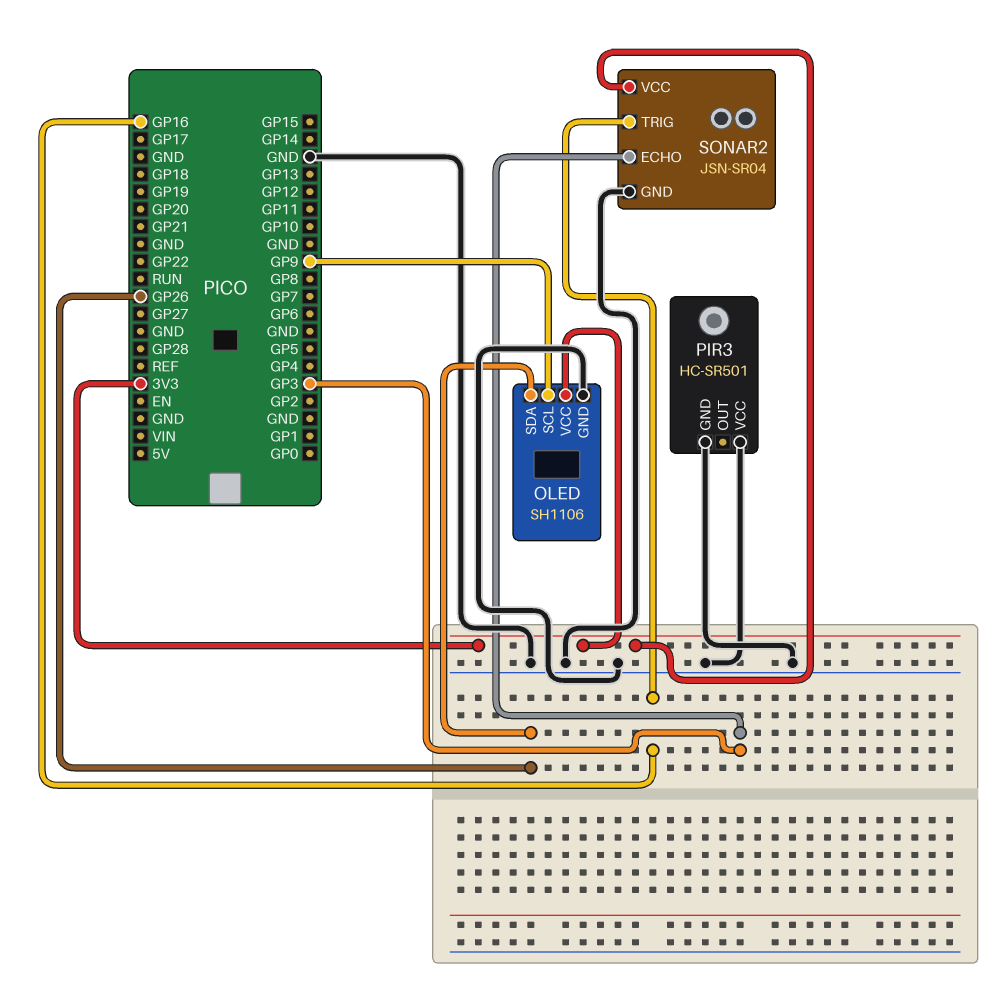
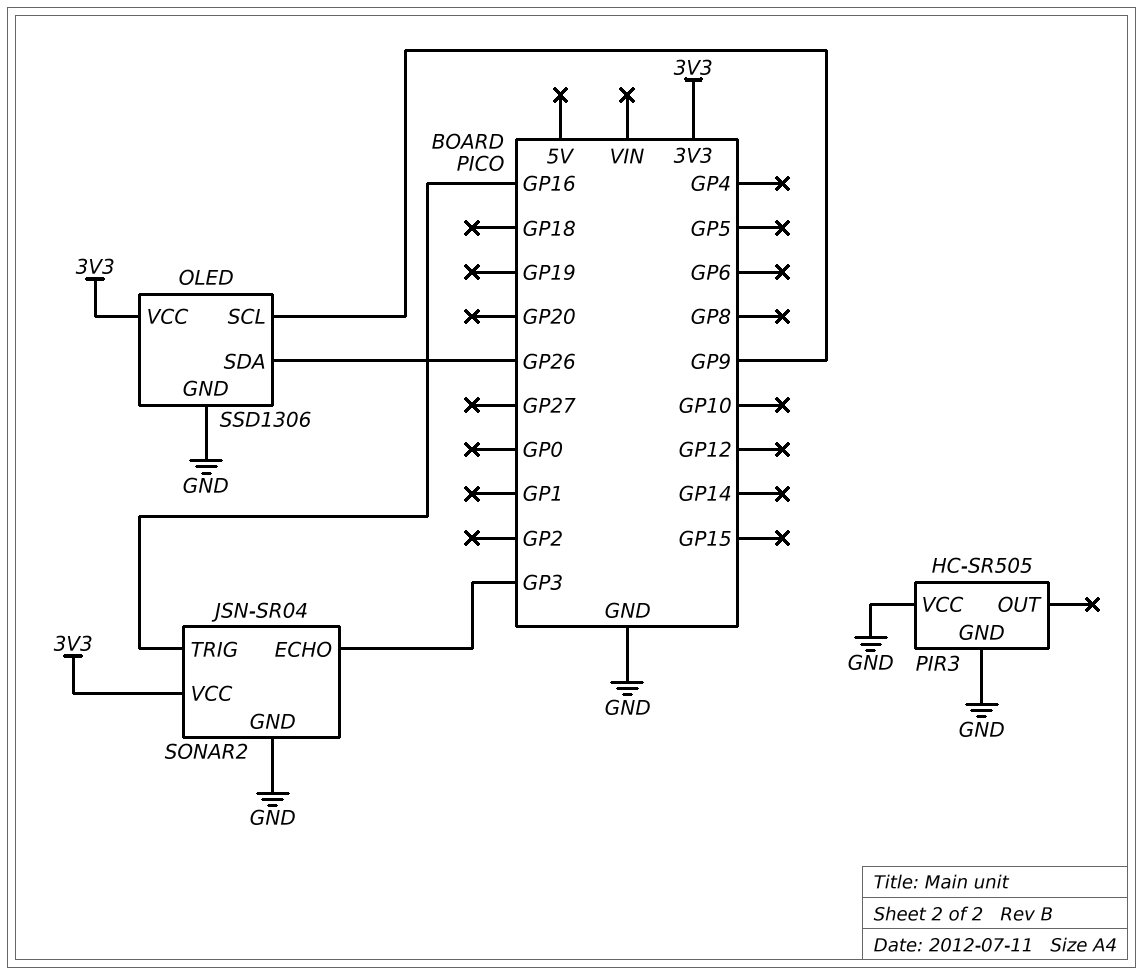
OLED: SH1106 -> SSD1306
PIR3: HC-SR501 -> HC-SR505

